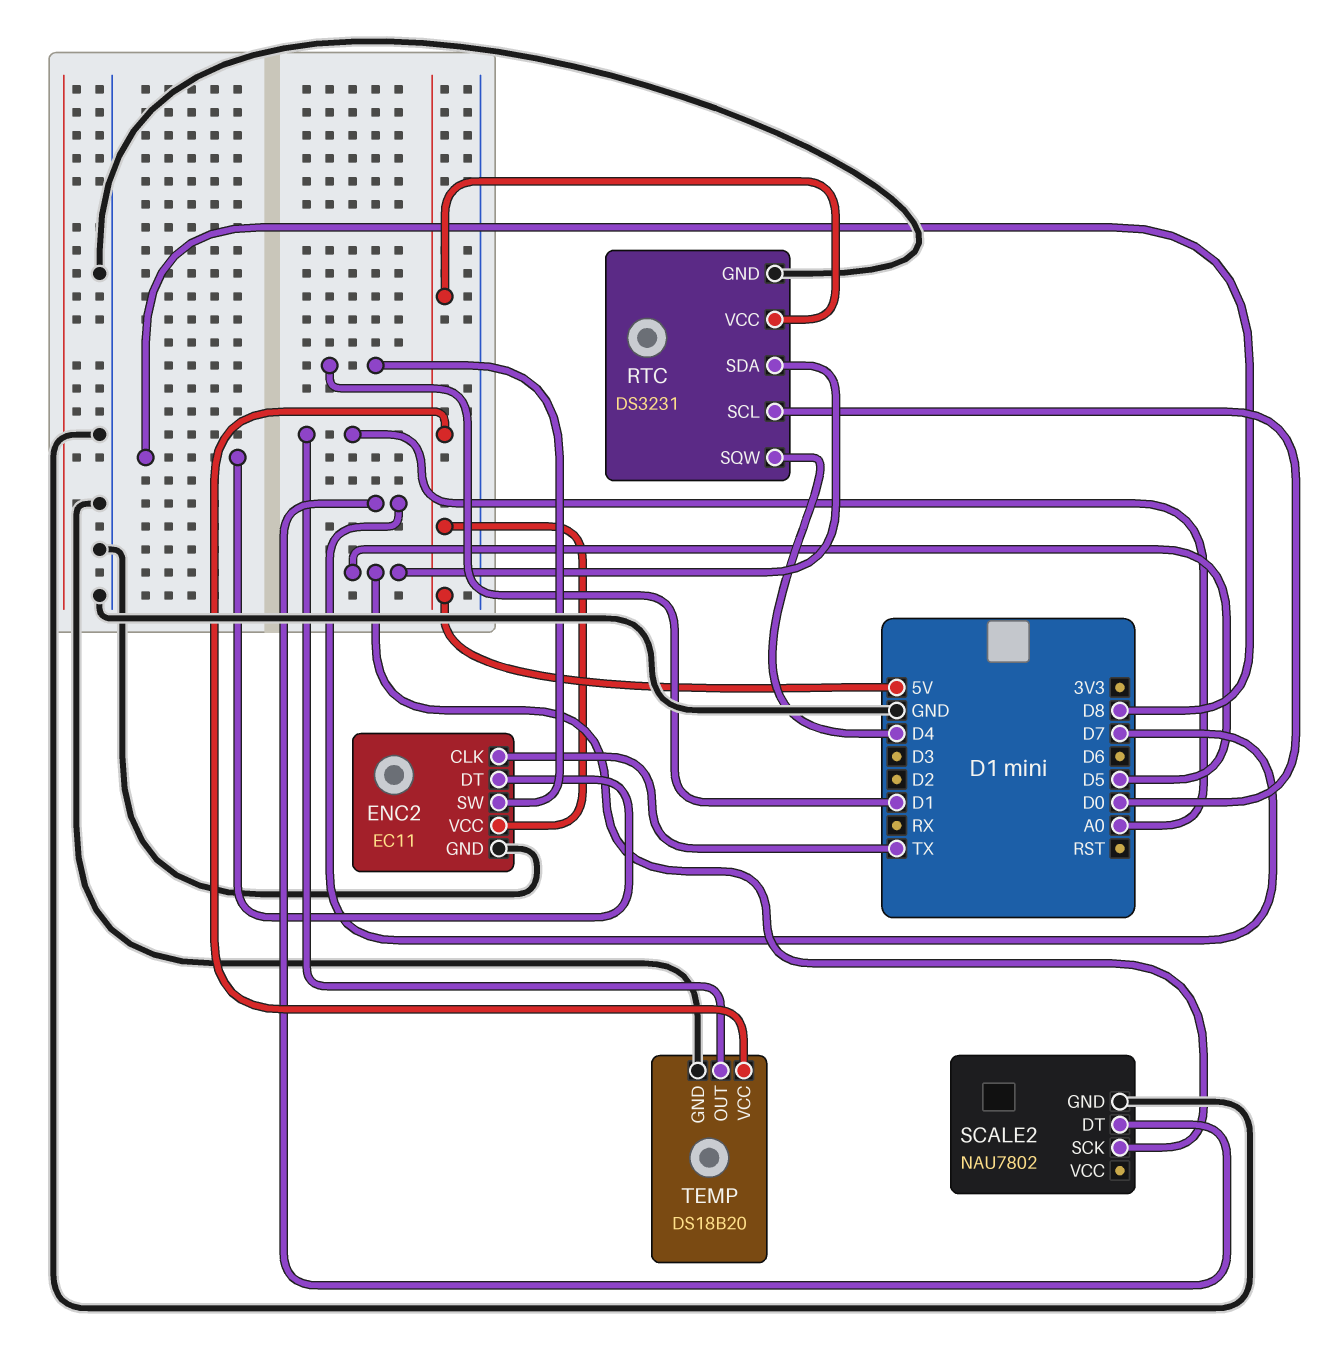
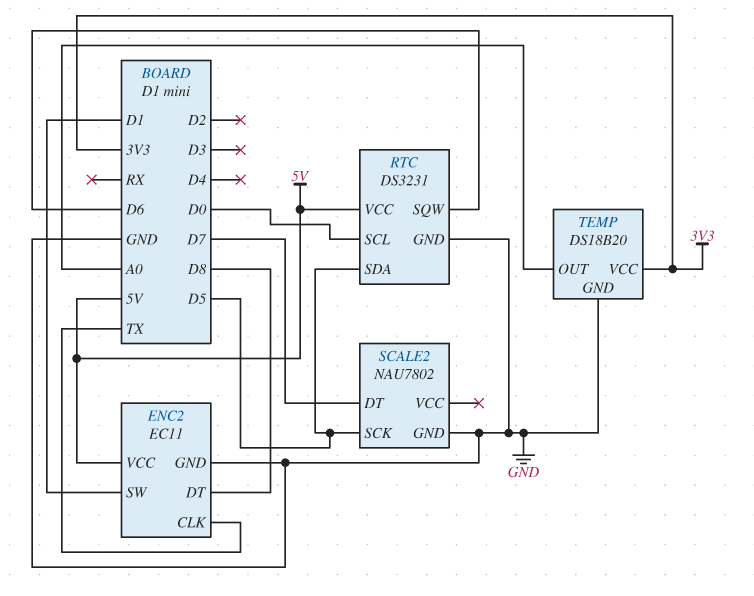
RTC pin SQW: D4 -> D6
TEMP pin VCC: 5V -> 3V3

